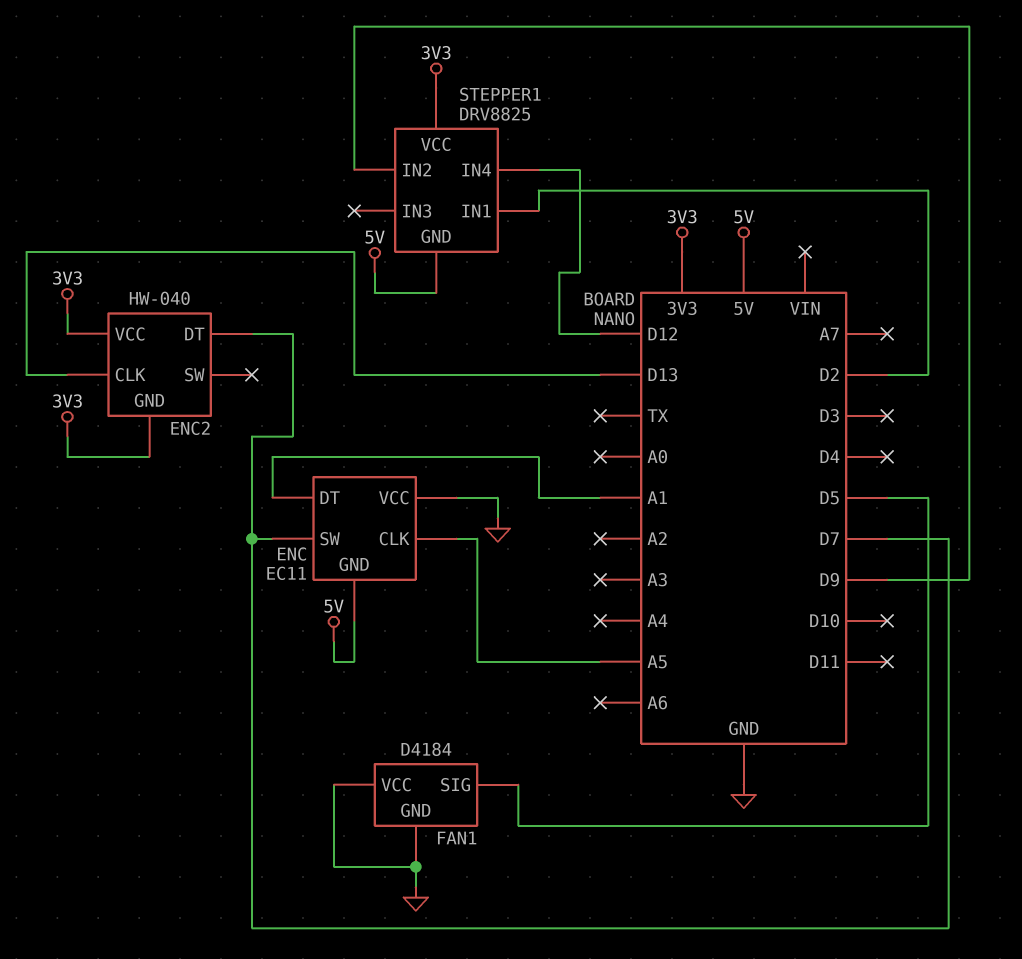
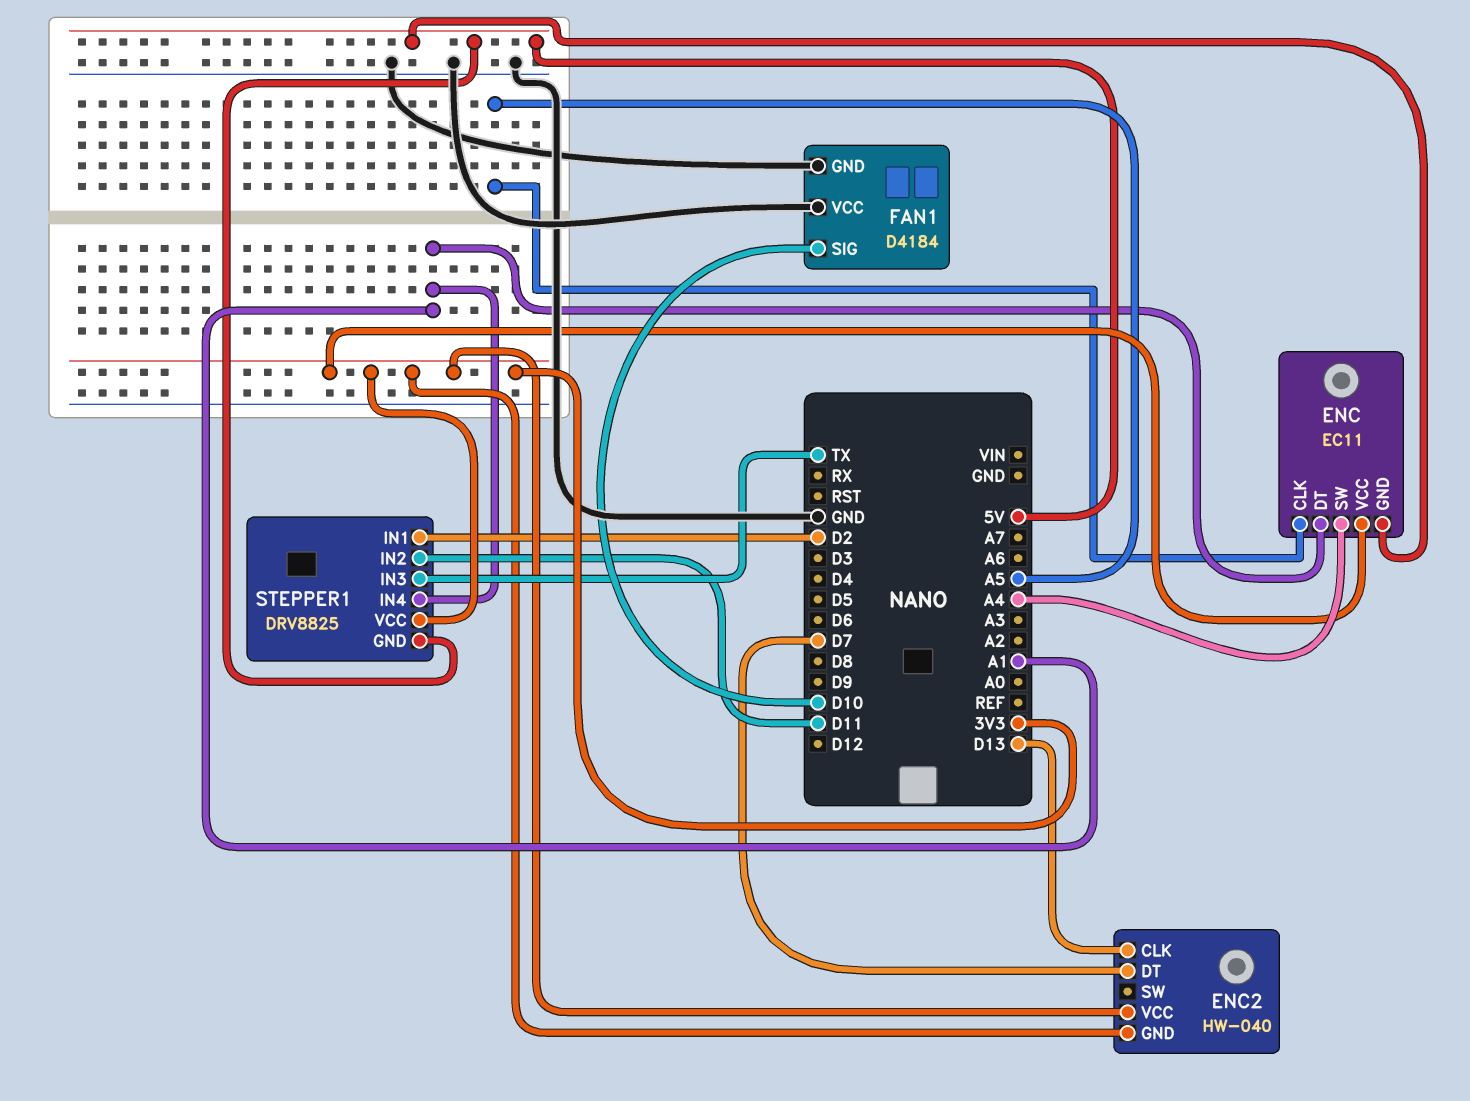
ENC pin SW: D7 -> A4
ENC pin VCC: GND -> 3V3
FAN1 pin SIG: D5 -> D10
STEPPER1 pin IN2: D9 -> D11
STEPPER1 pin IN3: none -> TX
STEPPER1 pin IN4: D12 -> A1

